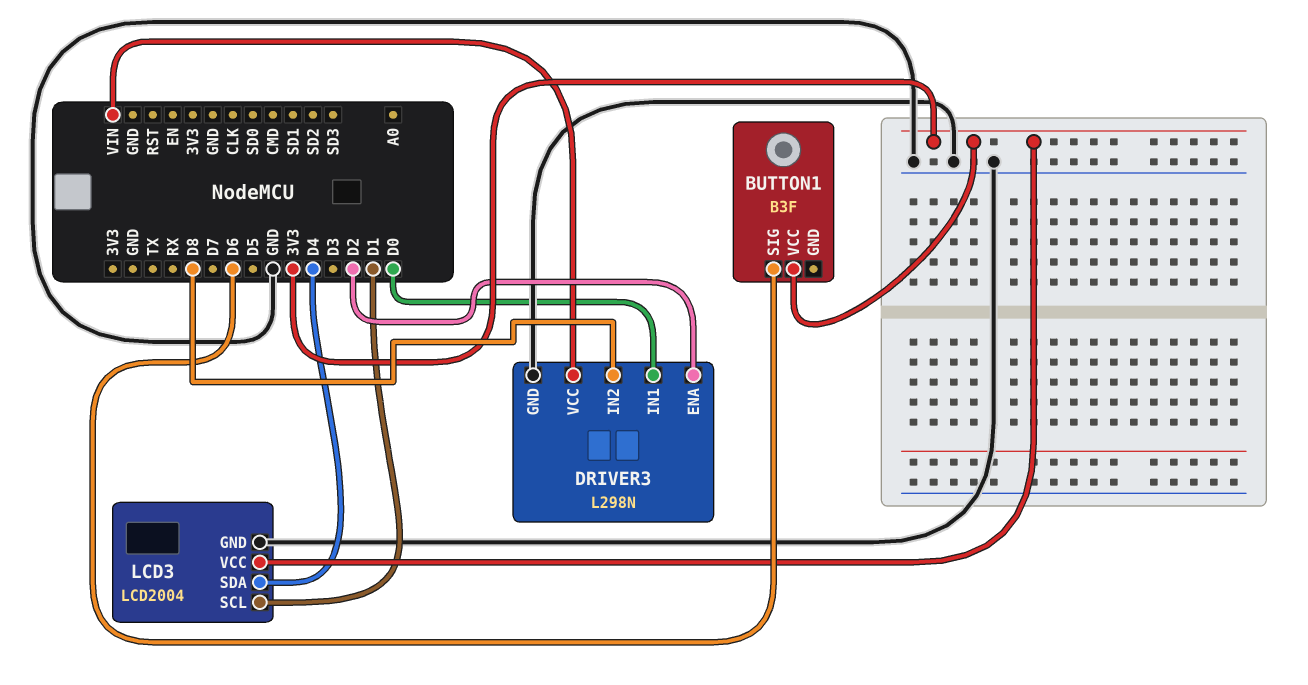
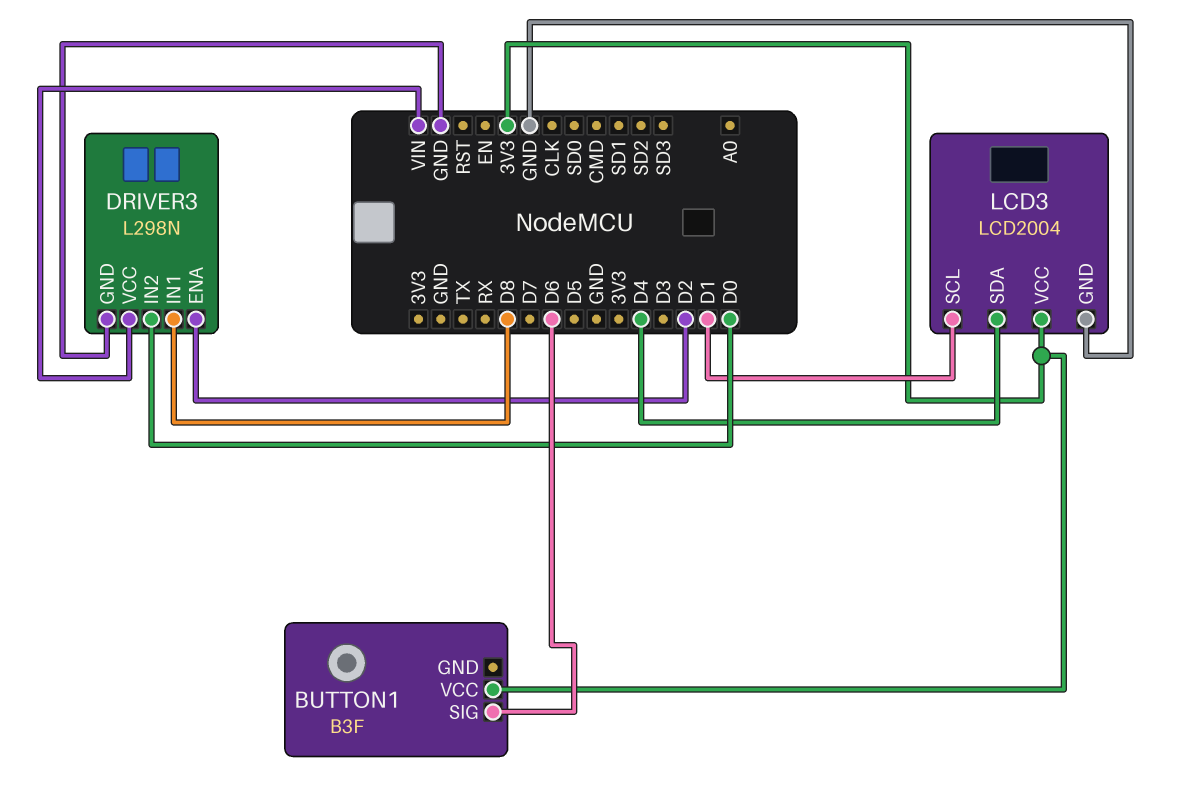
DRIVER3 pin IN1: D0 -> D8
DRIVER3 pin IN2: D8 -> D0

